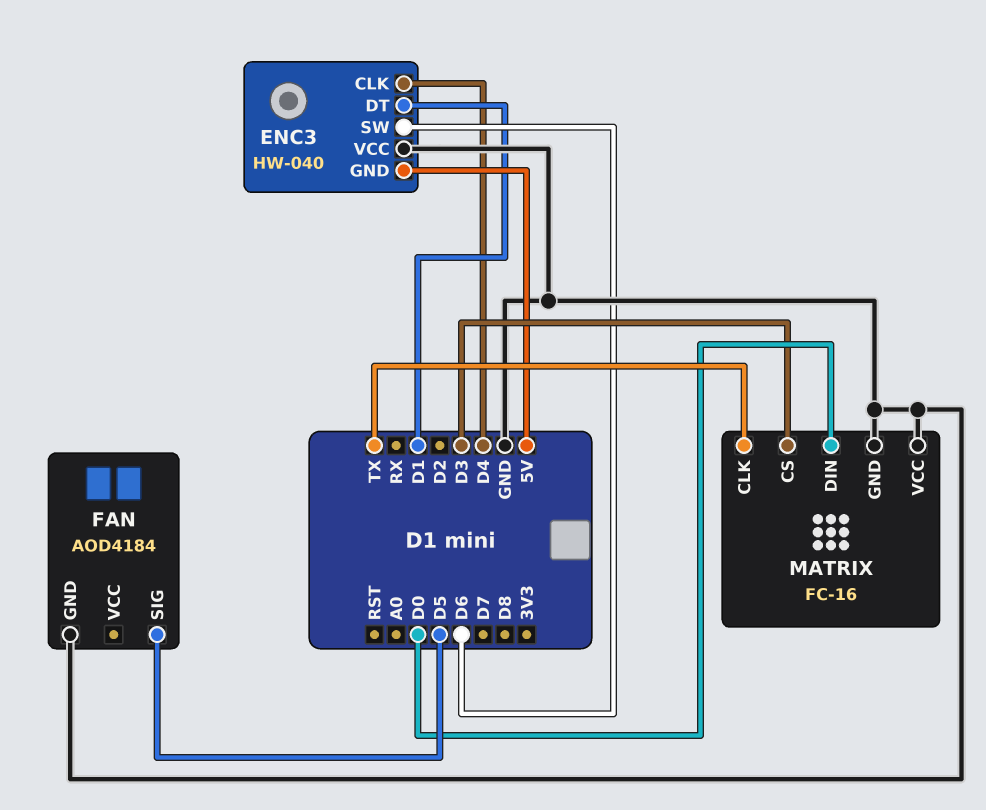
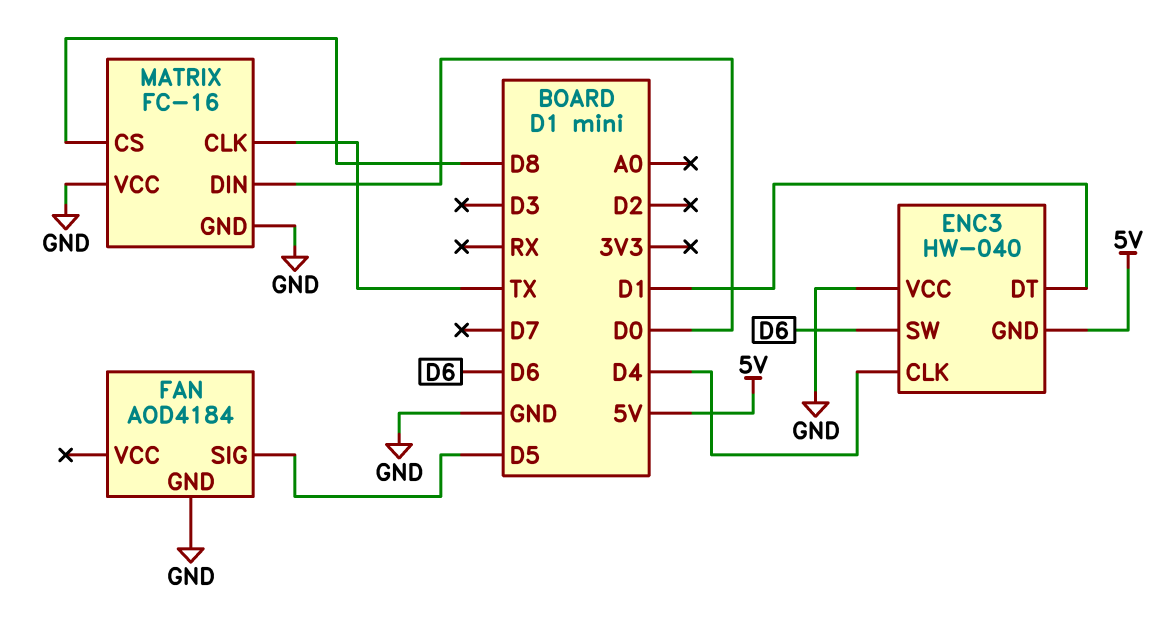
MATRIX pin CS: D3 -> D8

